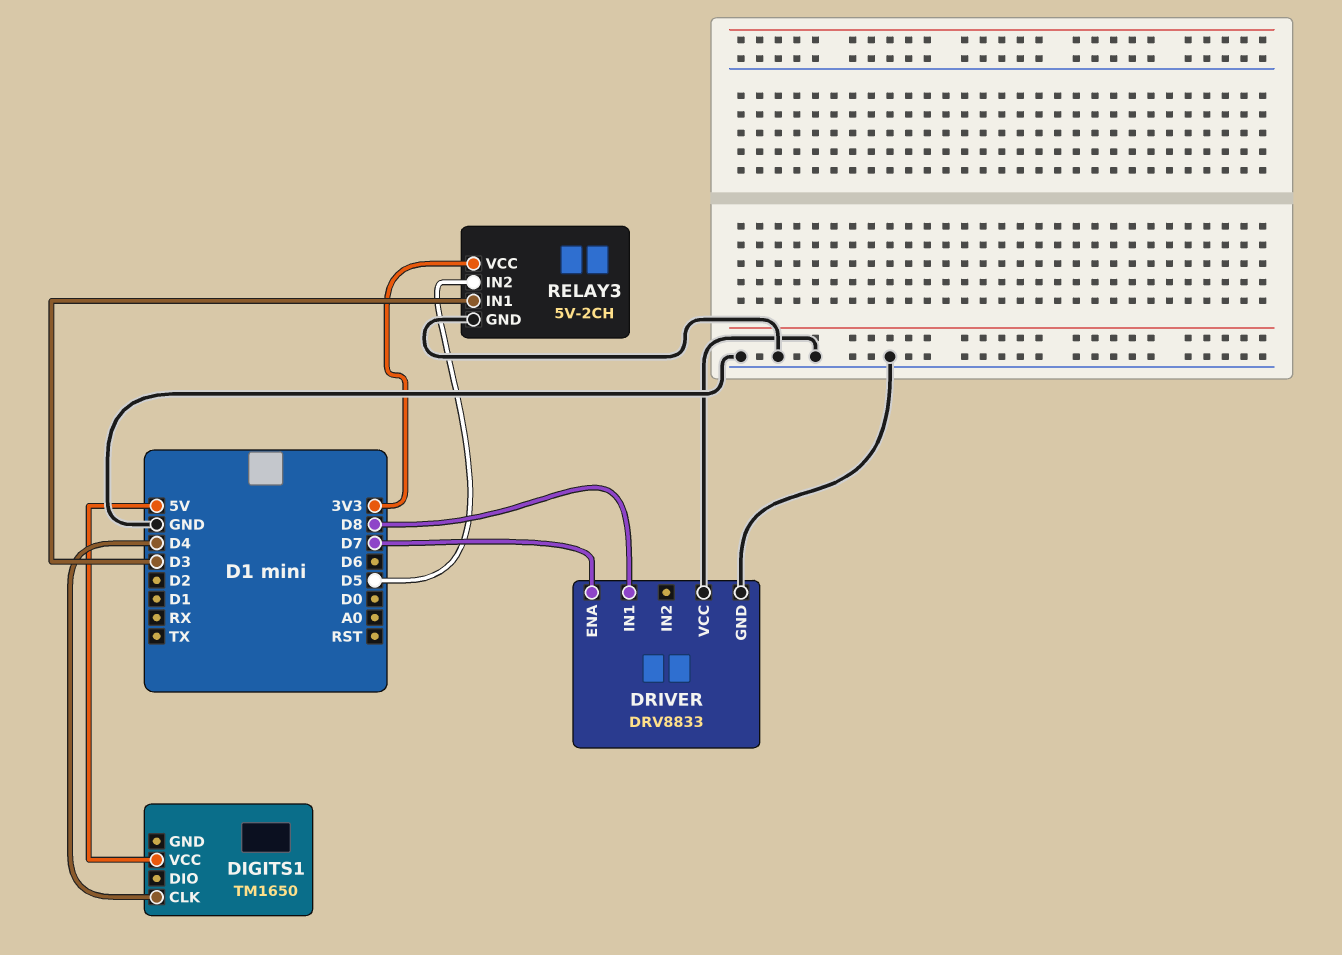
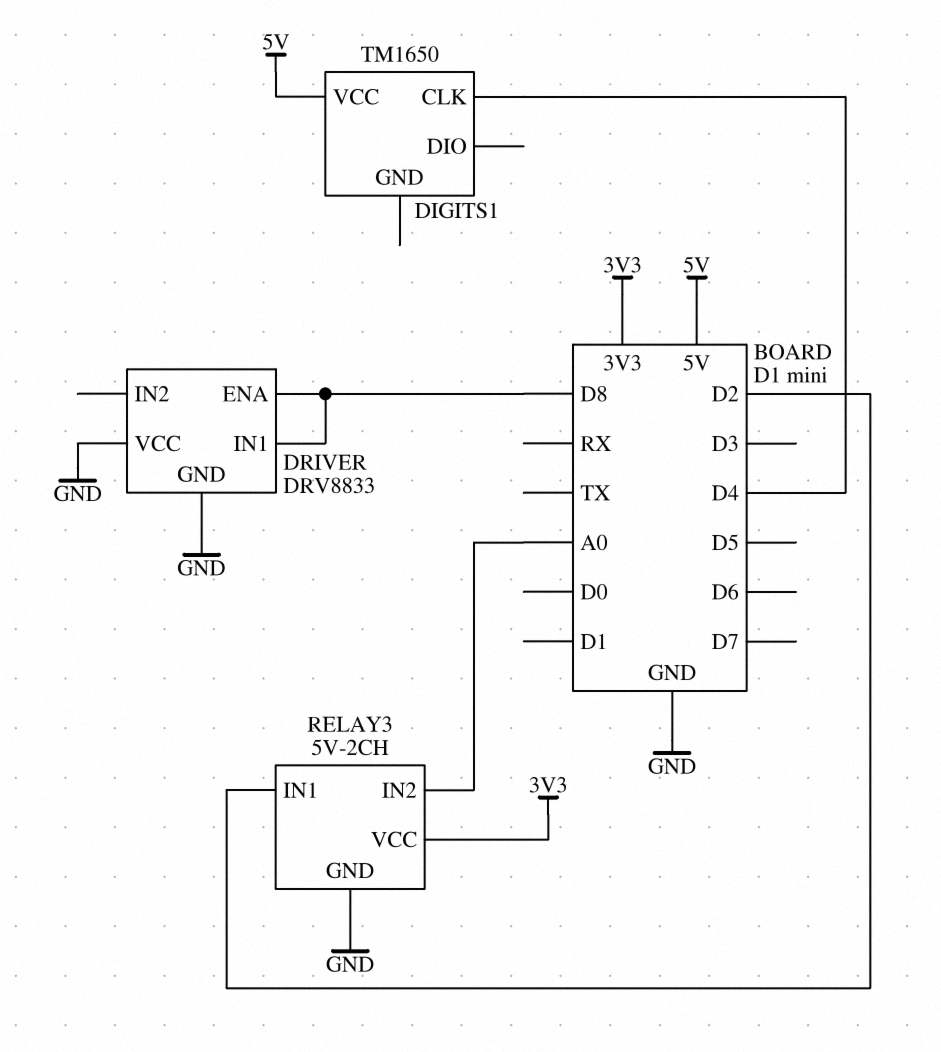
DRIVER pin ENA: D7 -> D8
RELAY3 pin IN1: D3 -> D2
RELAY3 pin IN2: D5 -> A0

